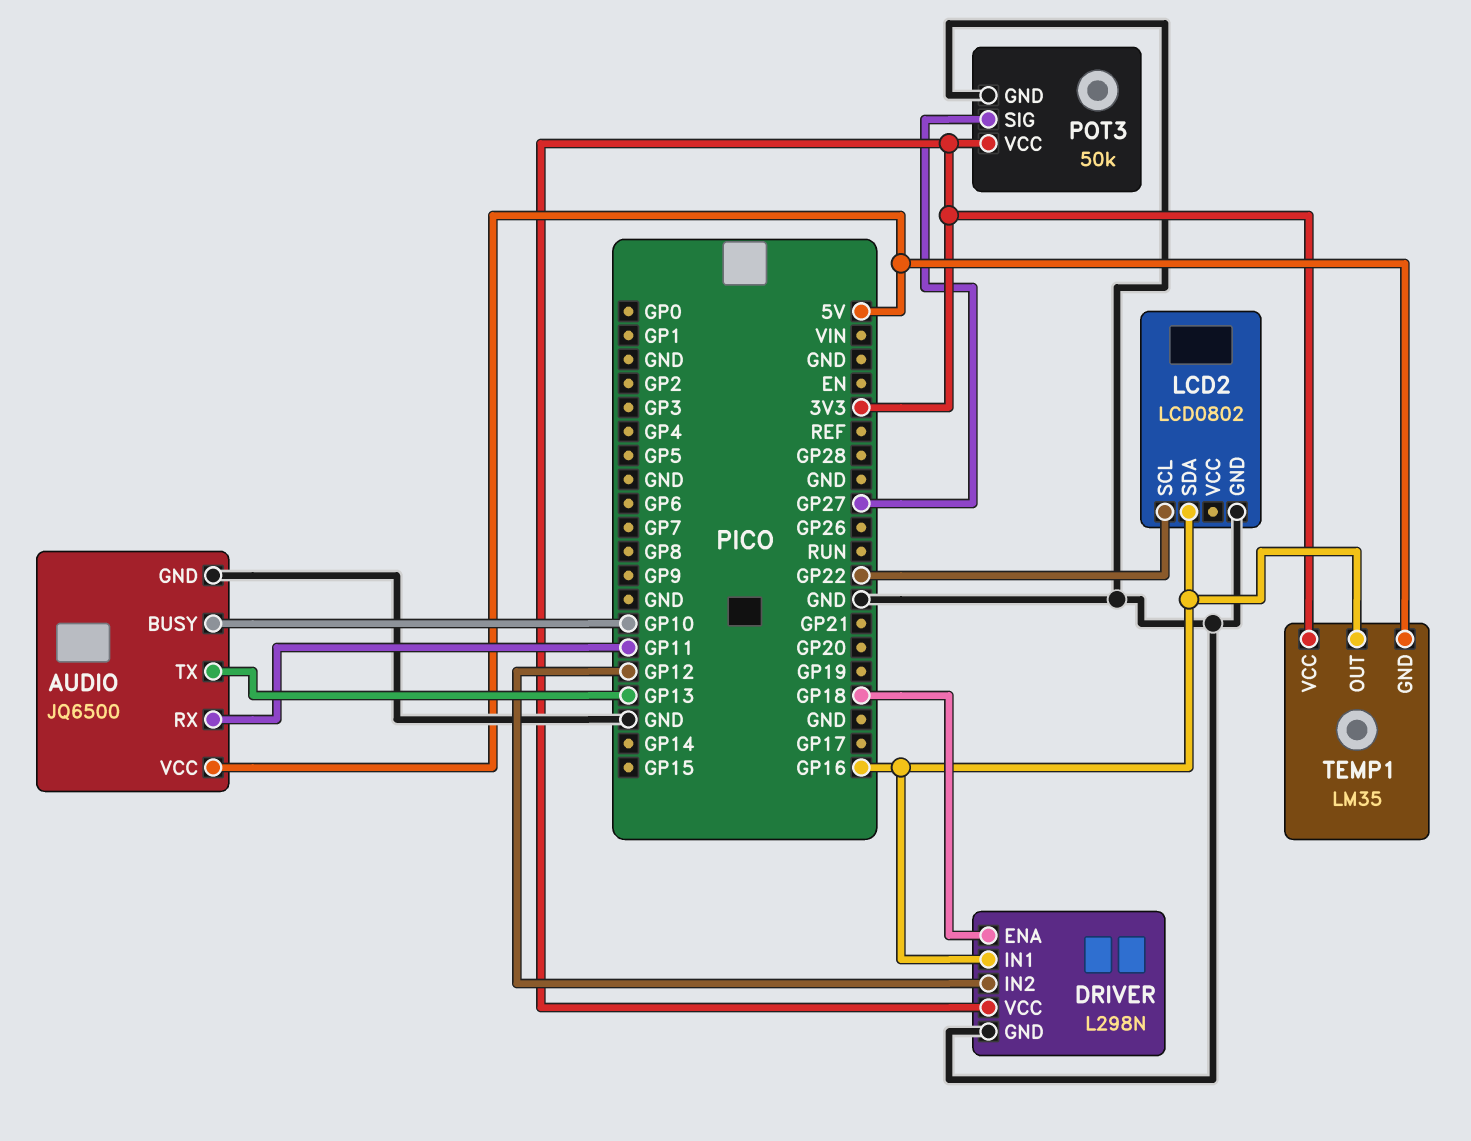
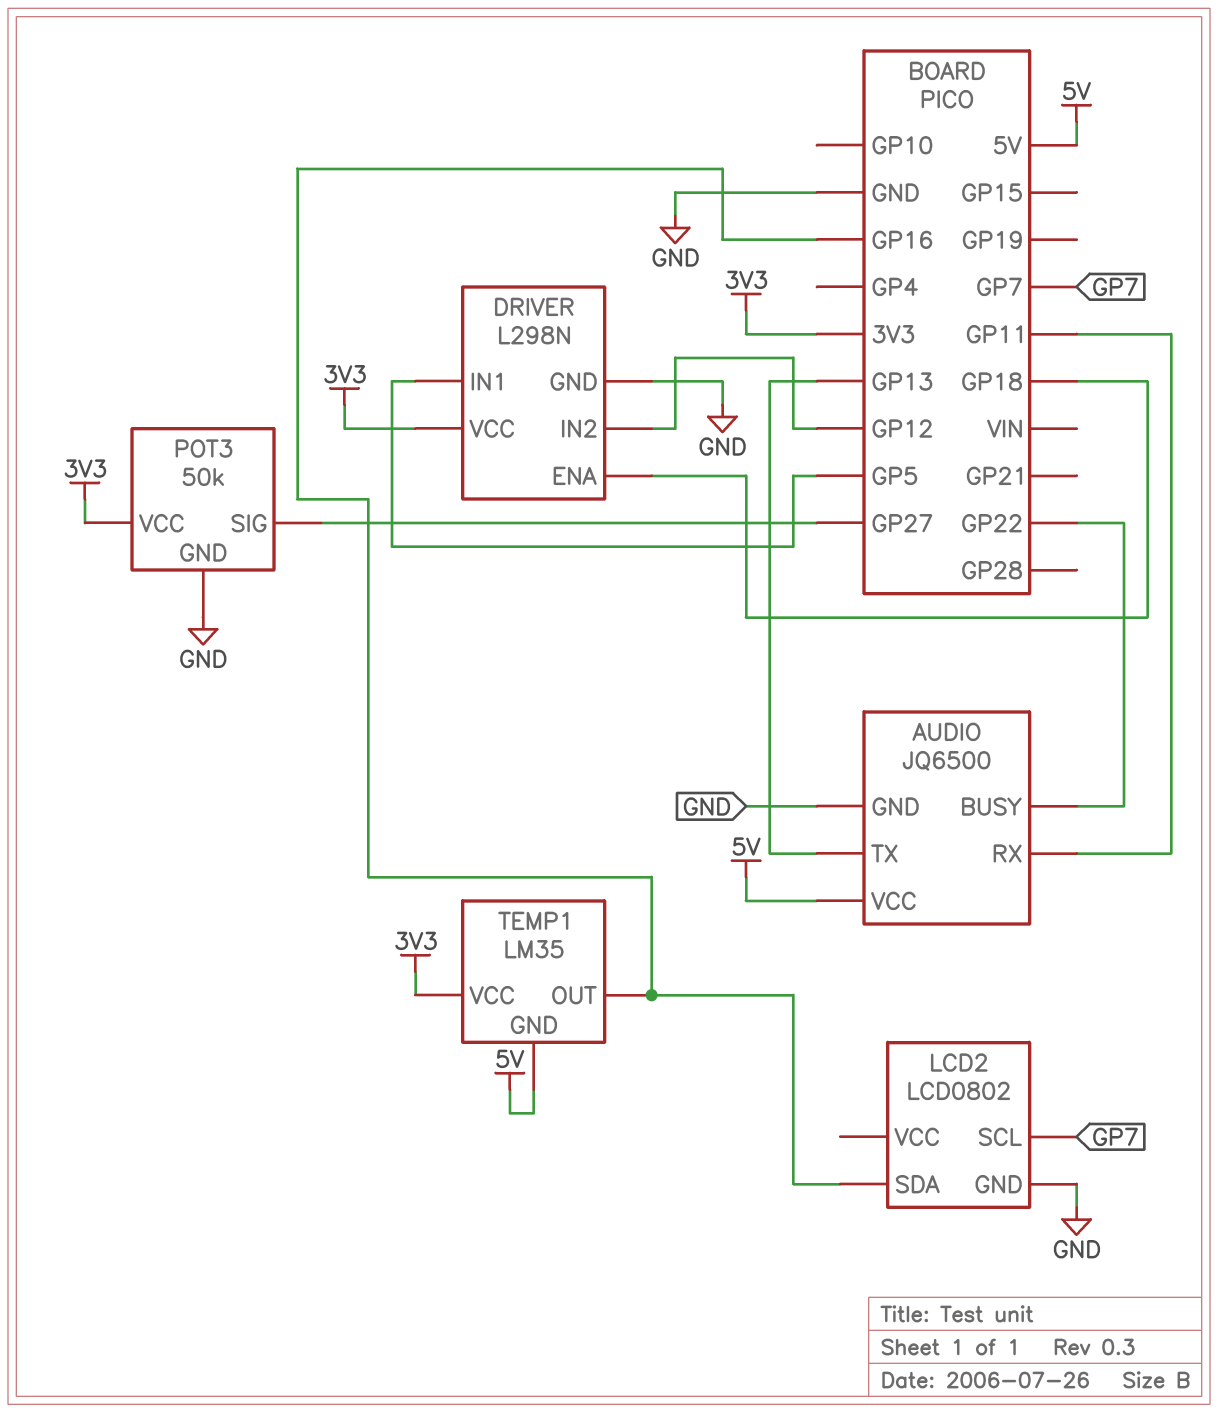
AUDIO pin BUSY: GP10 -> GP22
DRIVER pin IN1: GP16 -> GP5
LCD2 pin SCL: GP22 -> GP7

